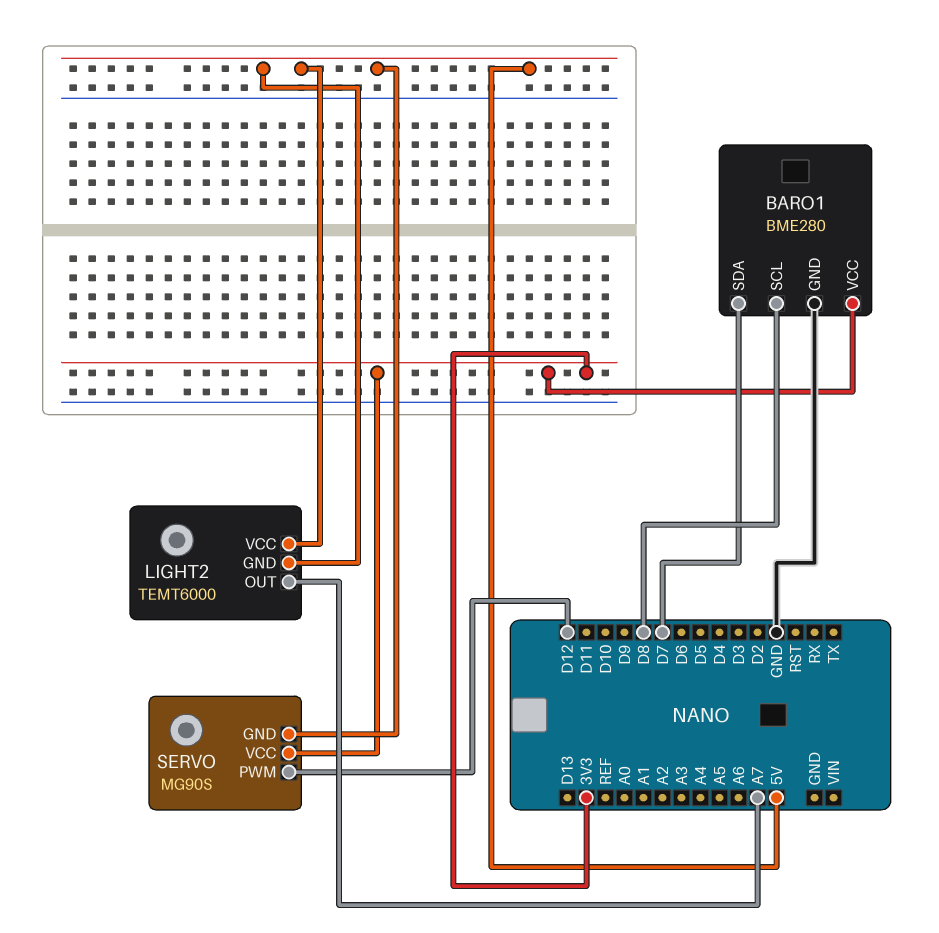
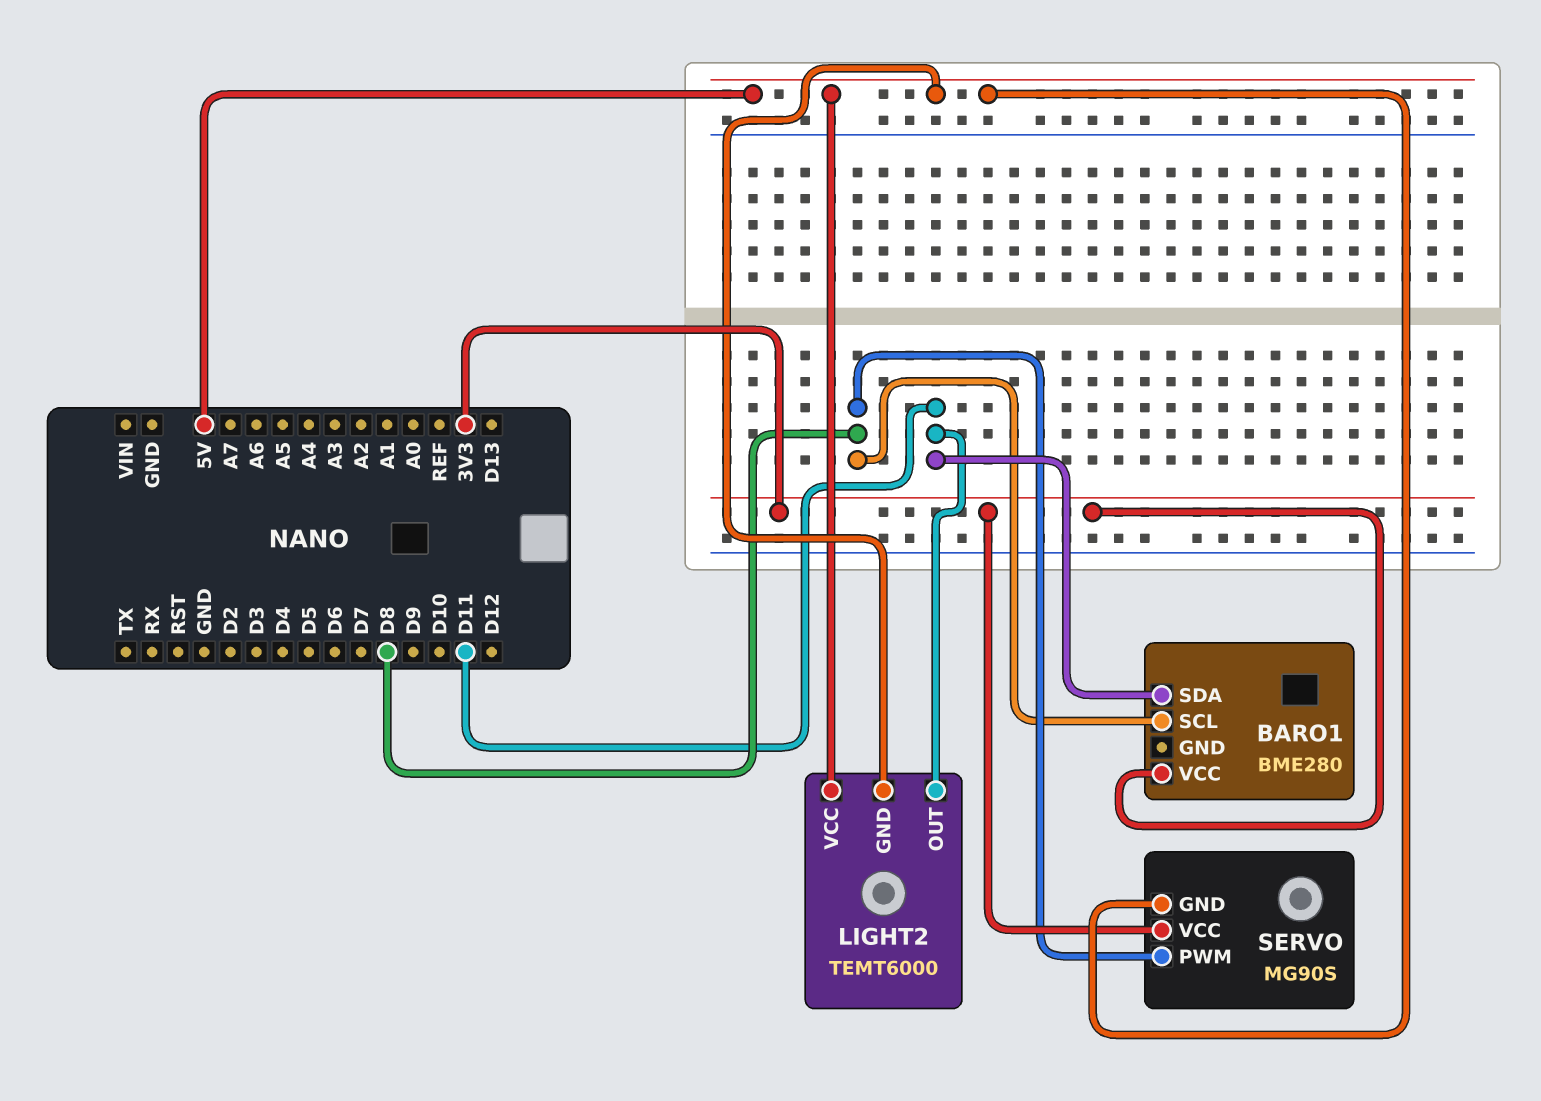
BARO1 pin GND: GND -> none
BARO1 pin SDA: D7 -> D11
LIGHT2 pin OUT: A7 -> D11
SERVO pin PWM: D12 -> D8

